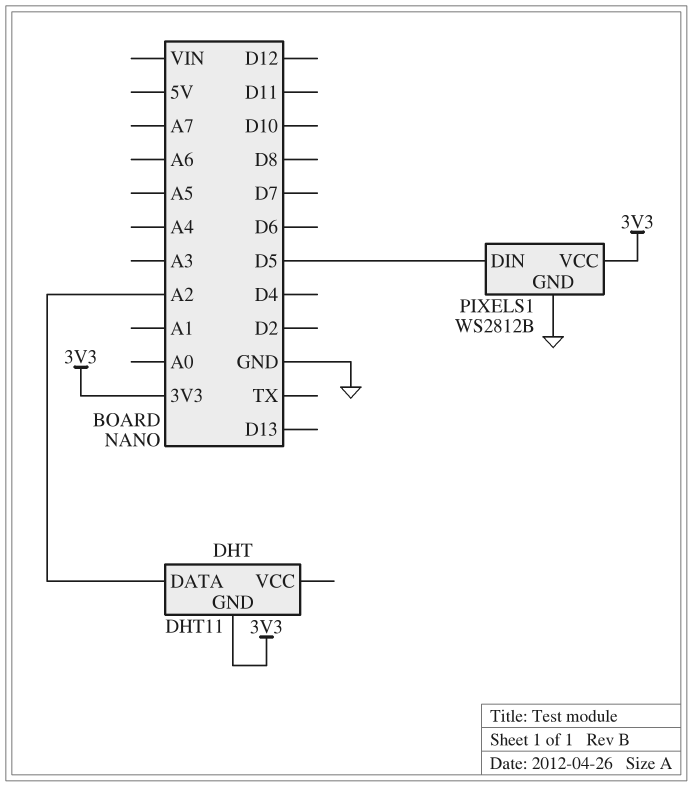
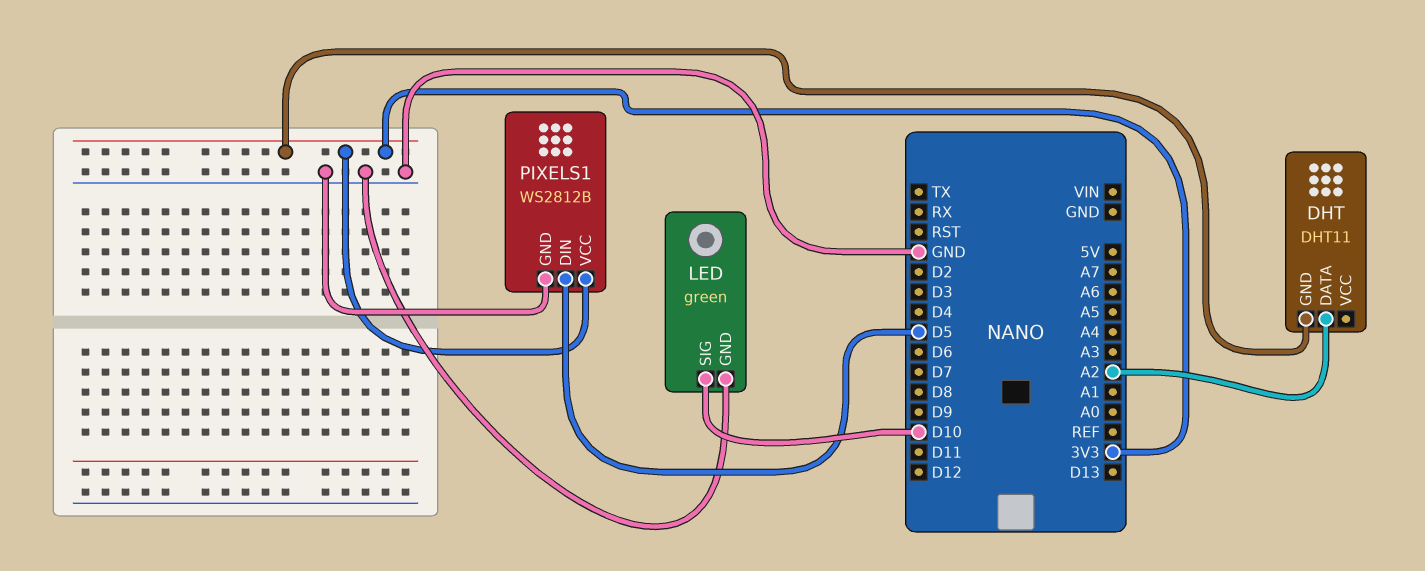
LED: none -> green
LED pin GND: none -> GND
LED pin SIG: none -> D10

